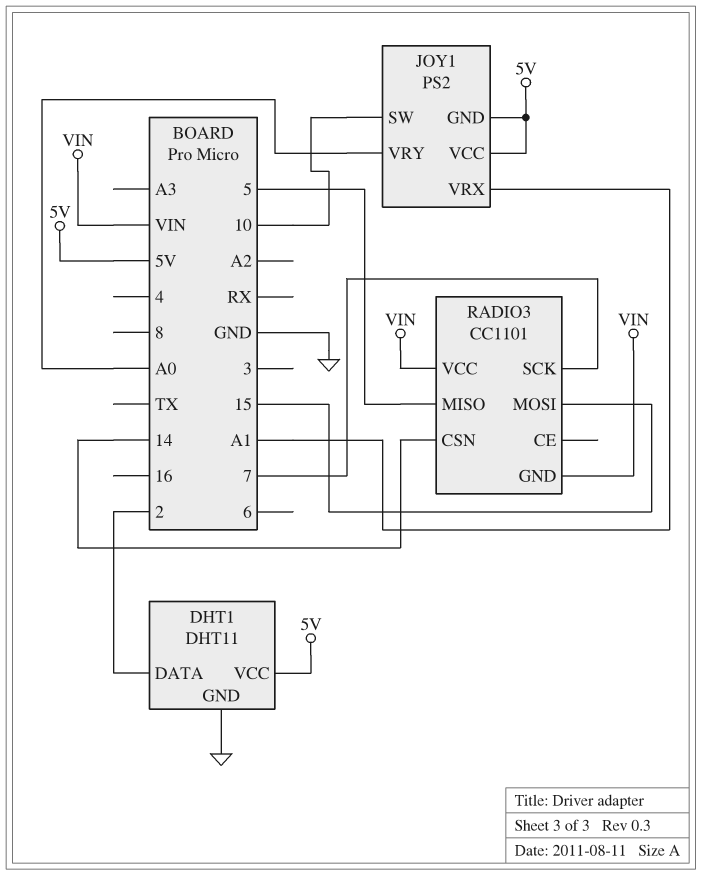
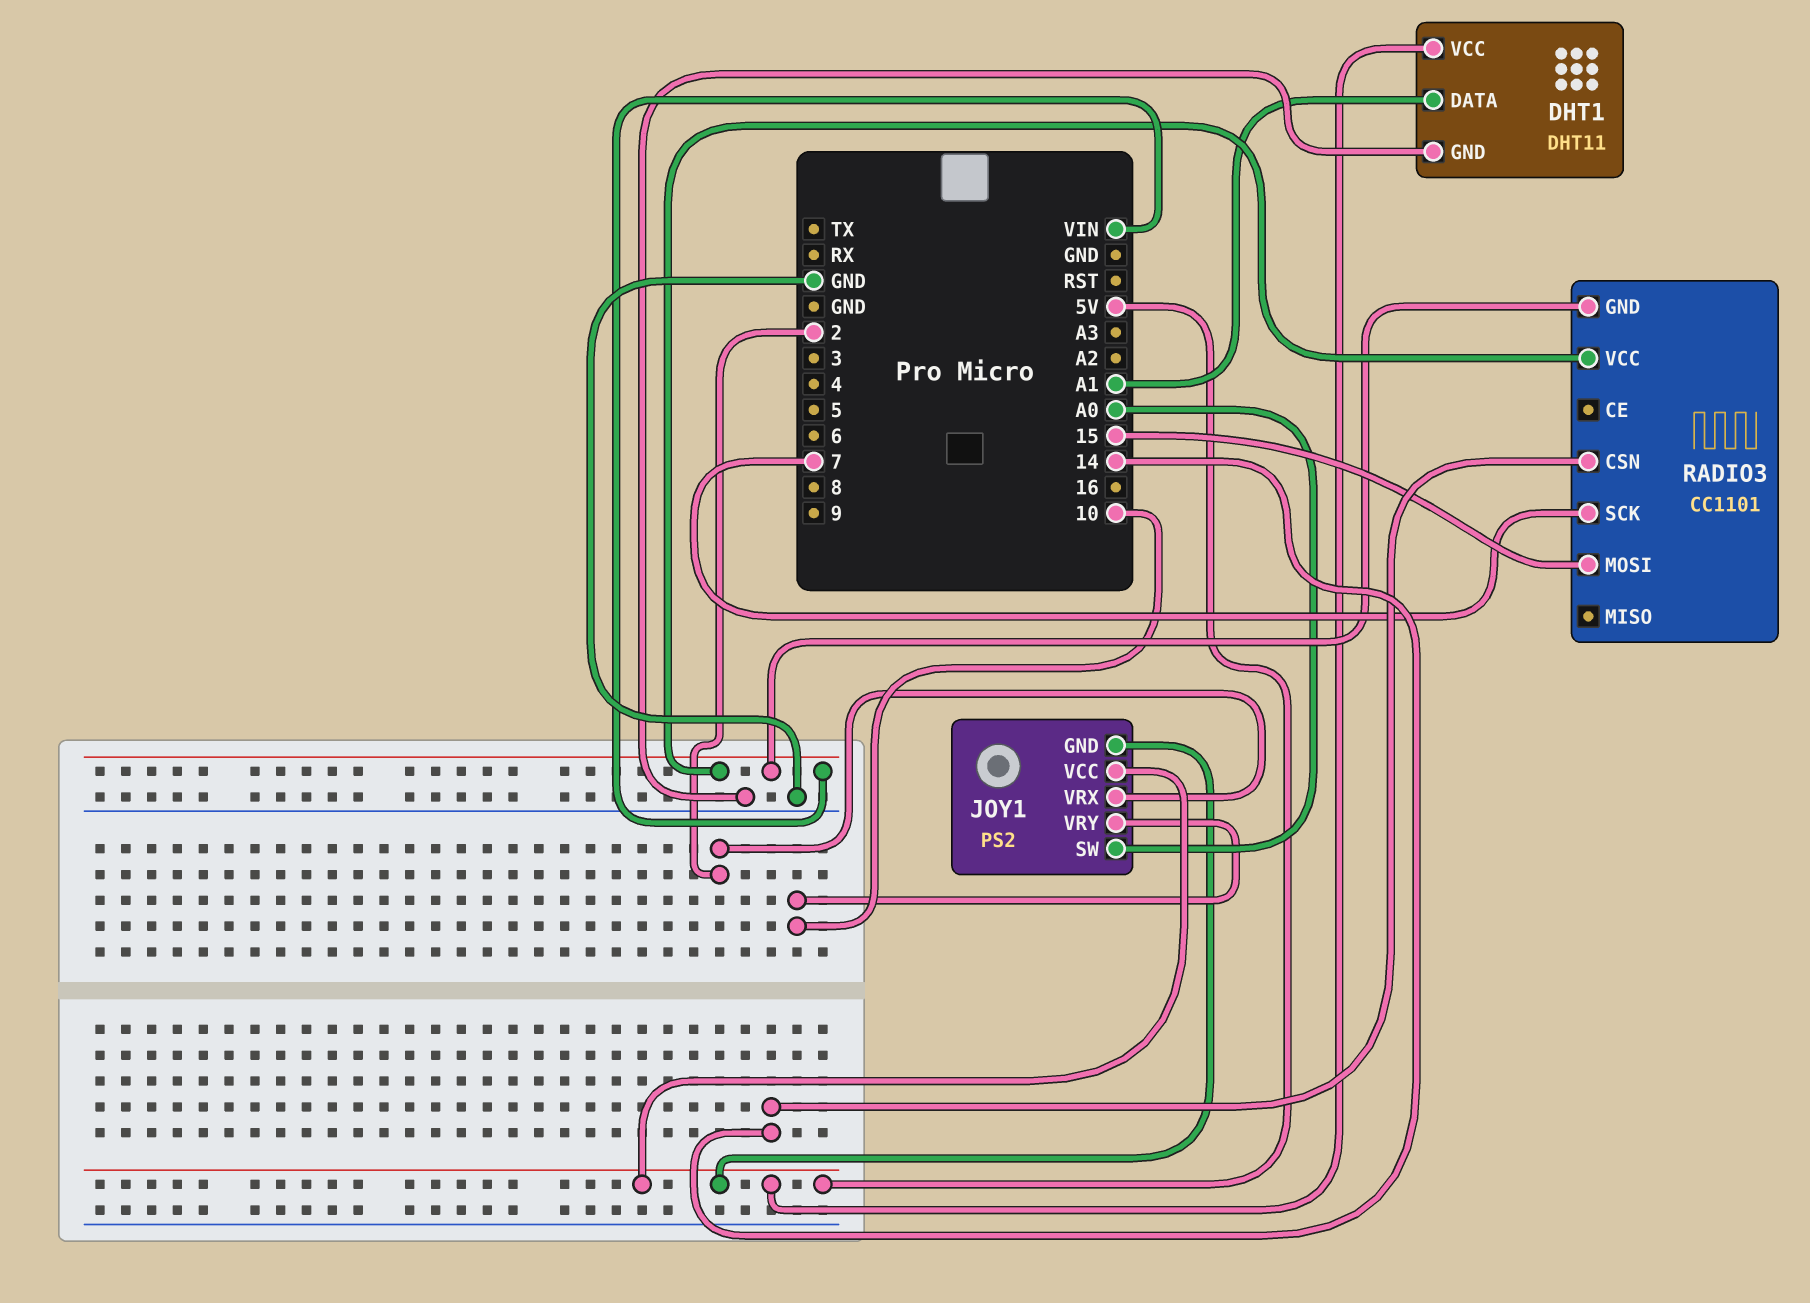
DHT1 pin DATA: 2 -> A1
JOY1 pin SW: 10 -> A0
JOY1 pin VRX: A1 -> 2
JOY1 pin VRY: A0 -> 10
RADIO3 pin MISO: 5 -> none

